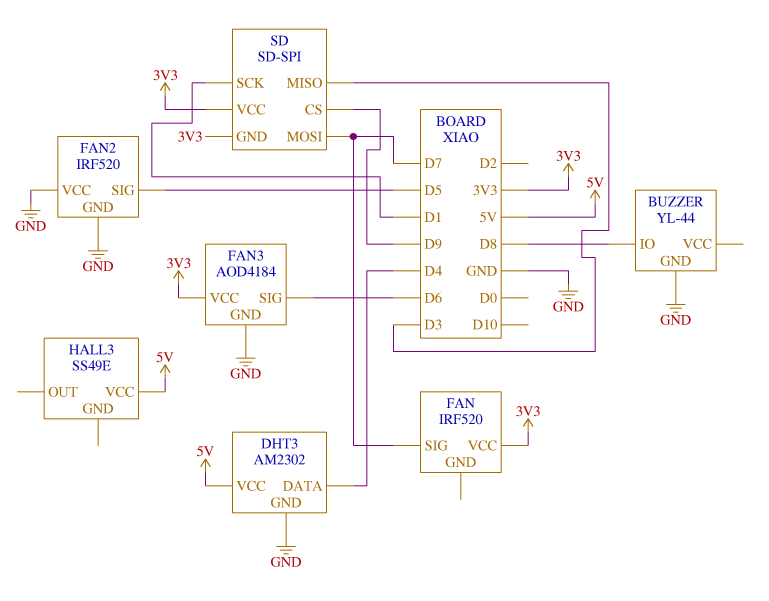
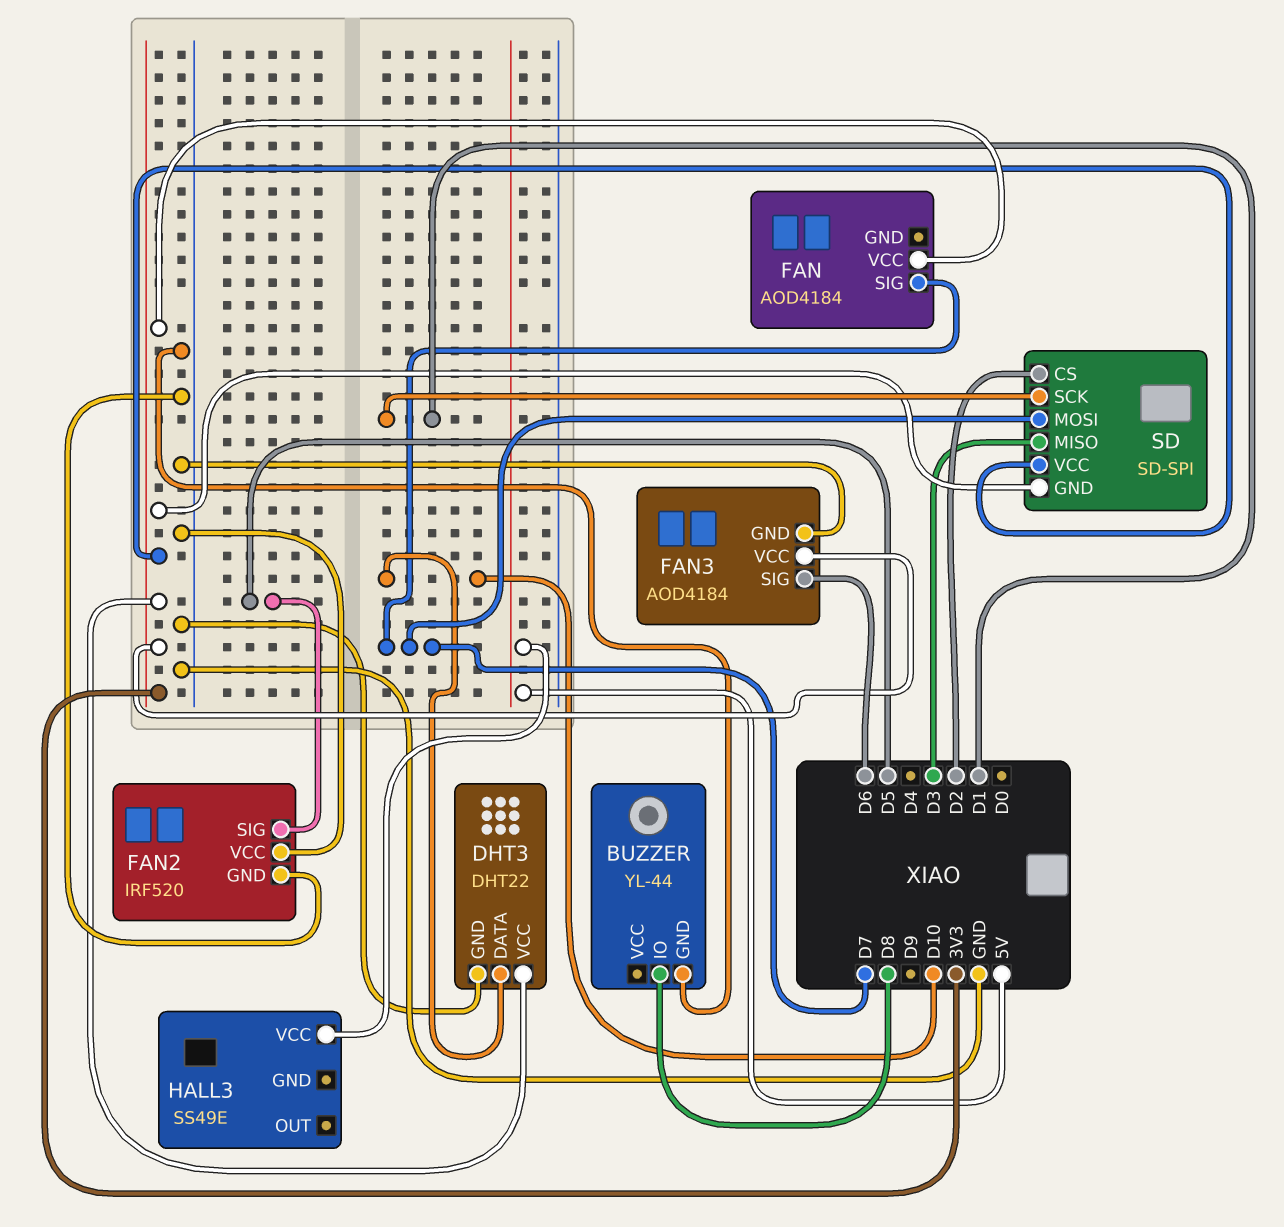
DHT3: AM2302 -> DHT22
DHT3 pin DATA: D4 -> D10
DHT3 pin VCC: 5V -> 3V3
FAN: IRF520 -> AOD4184
SD pin CS: D9 -> D2

